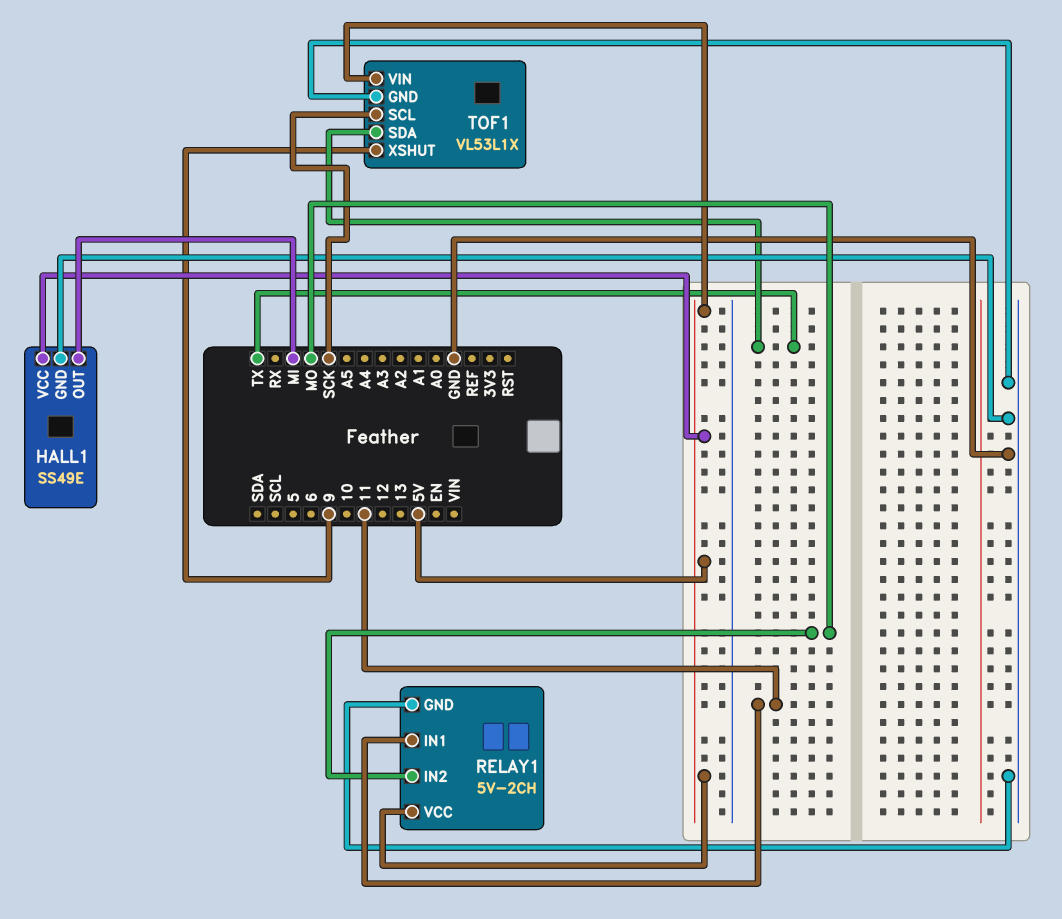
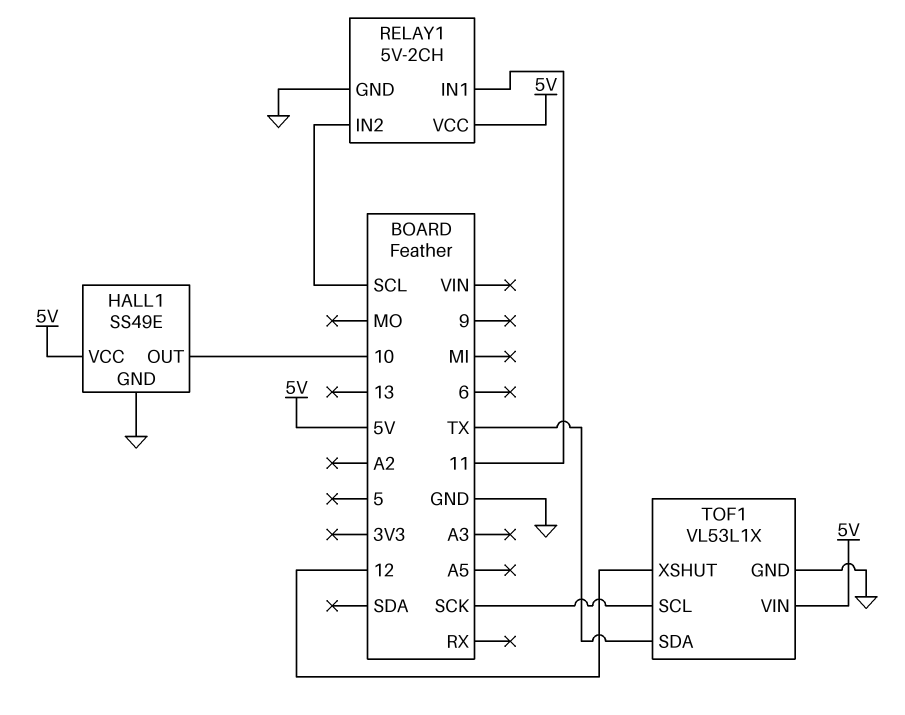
HALL1 pin OUT: MI -> 10
RELAY1 pin IN2: MO -> SCL
TOF1 pin XSHUT: 9 -> 12

